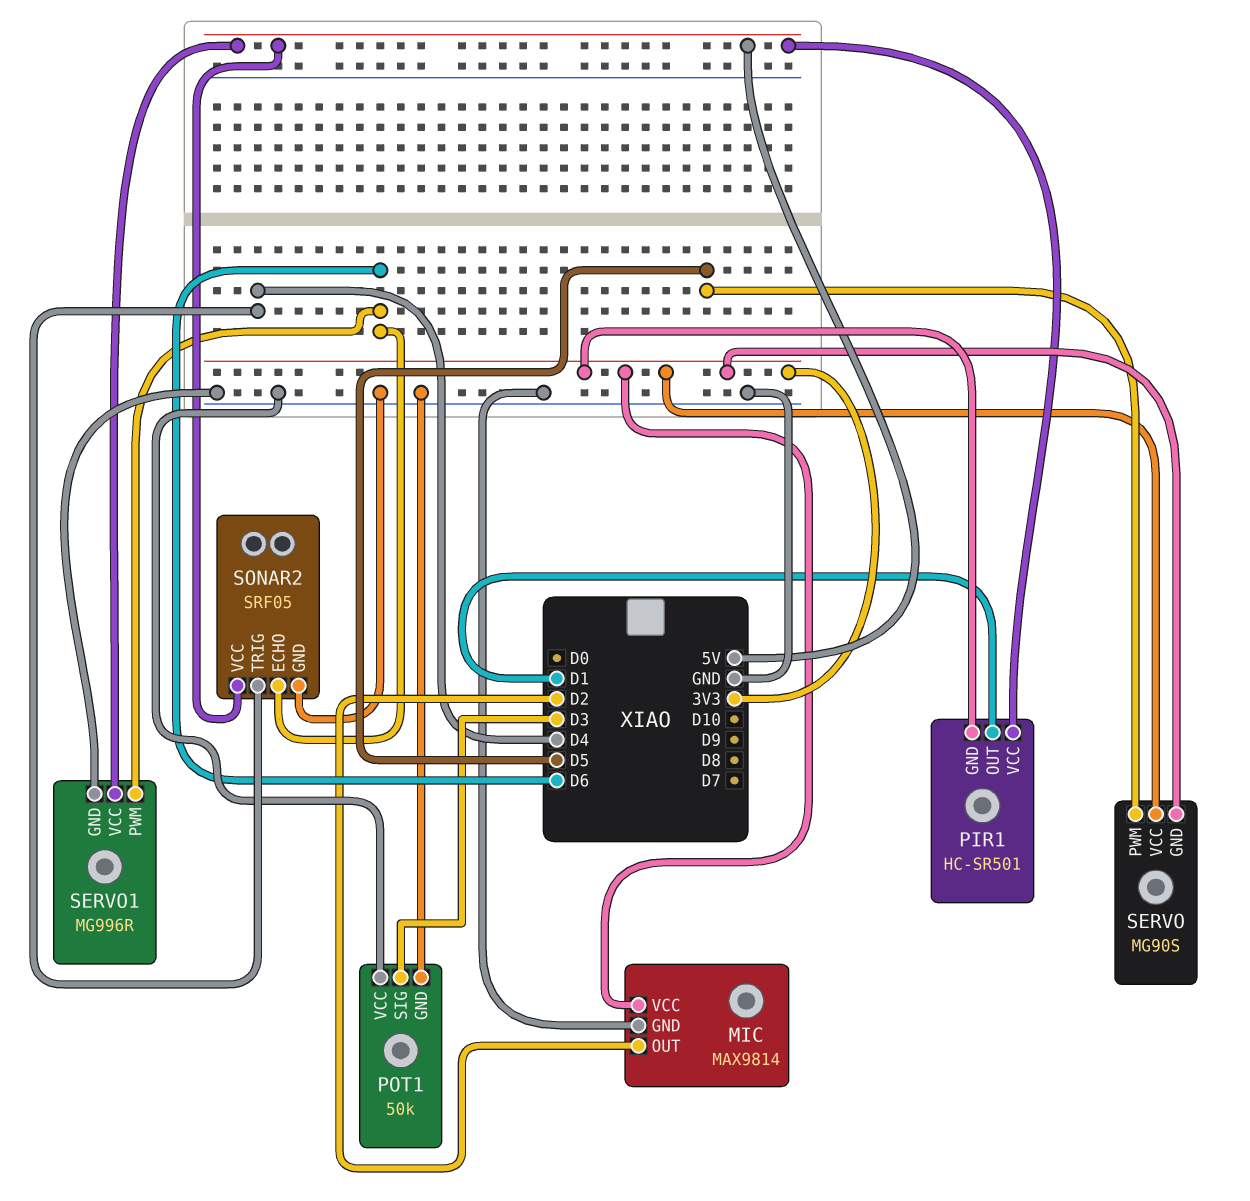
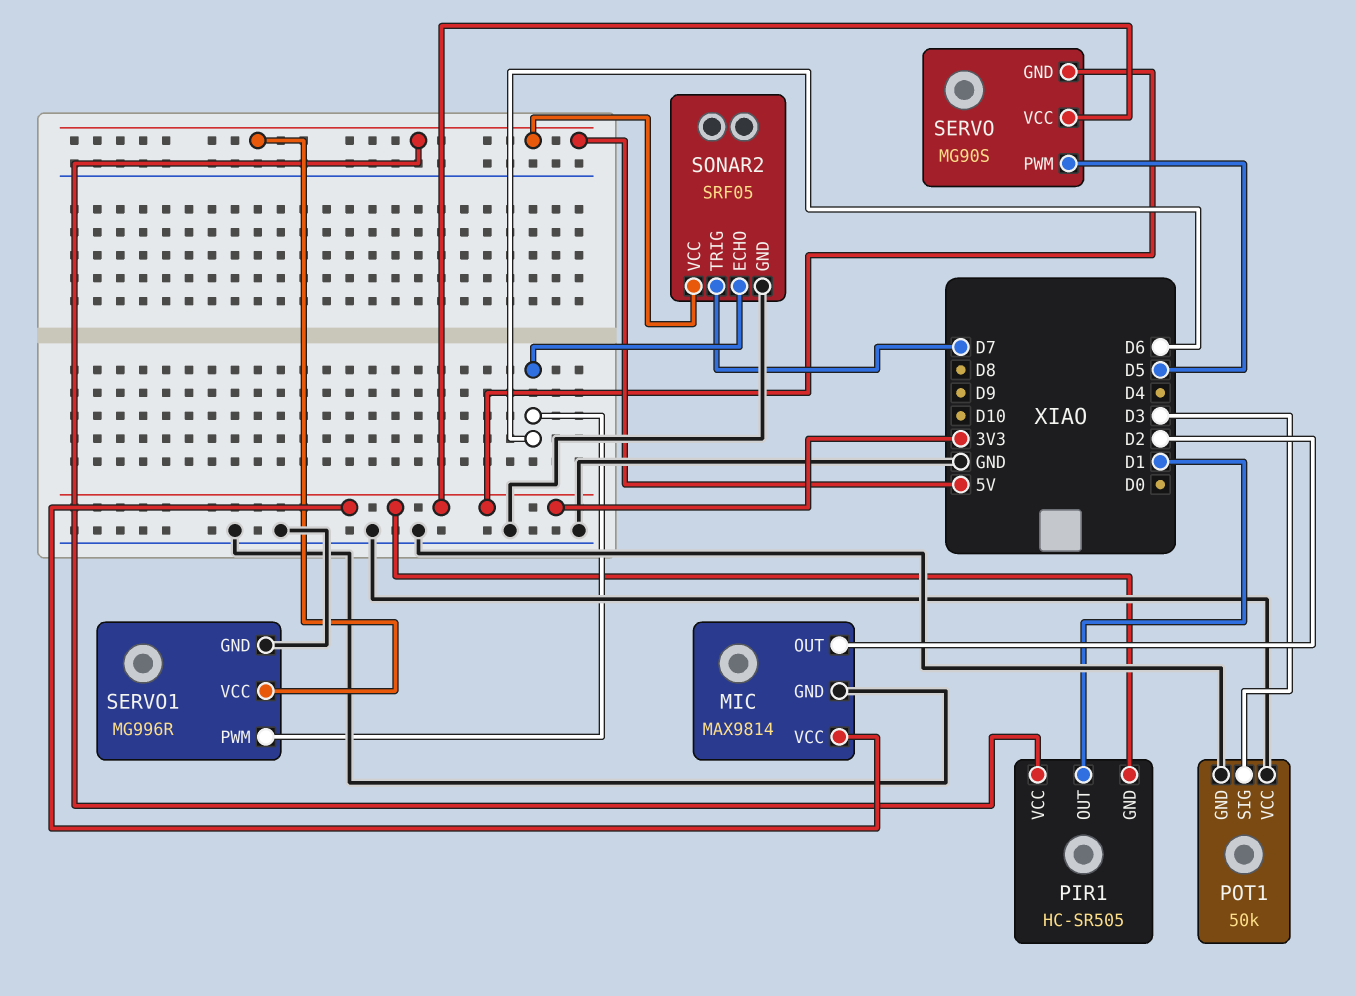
PIR1: HC-SR501 -> HC-SR505
SONAR2 pin TRIG: D4 -> D7

